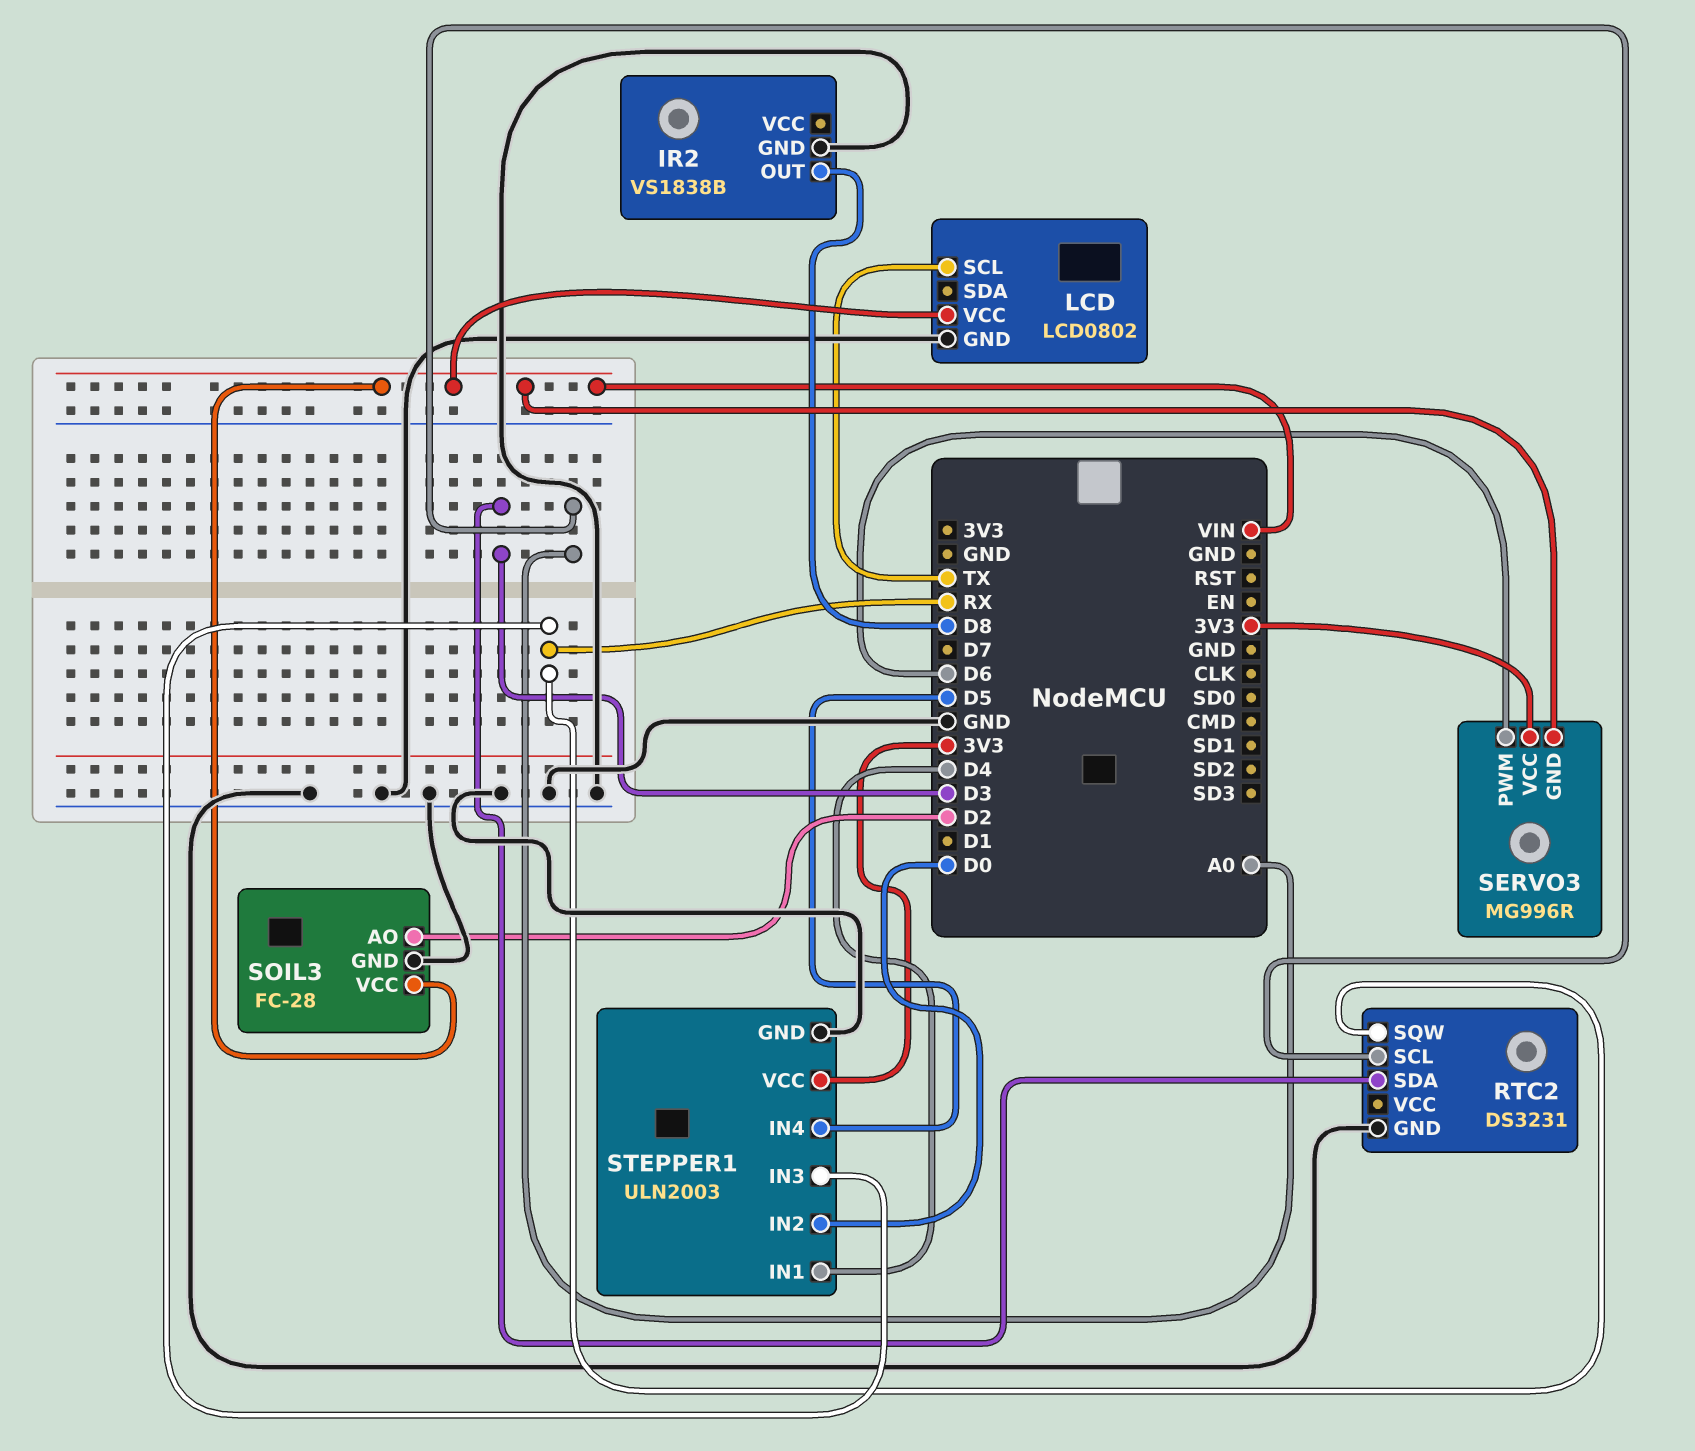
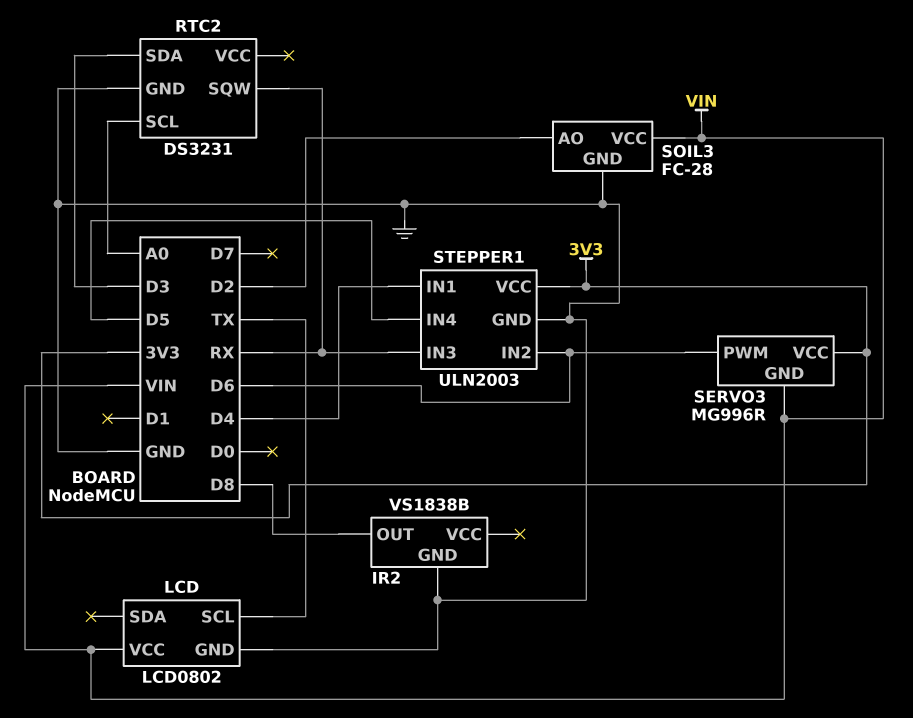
STEPPER1 pin IN2: D0 -> D6

